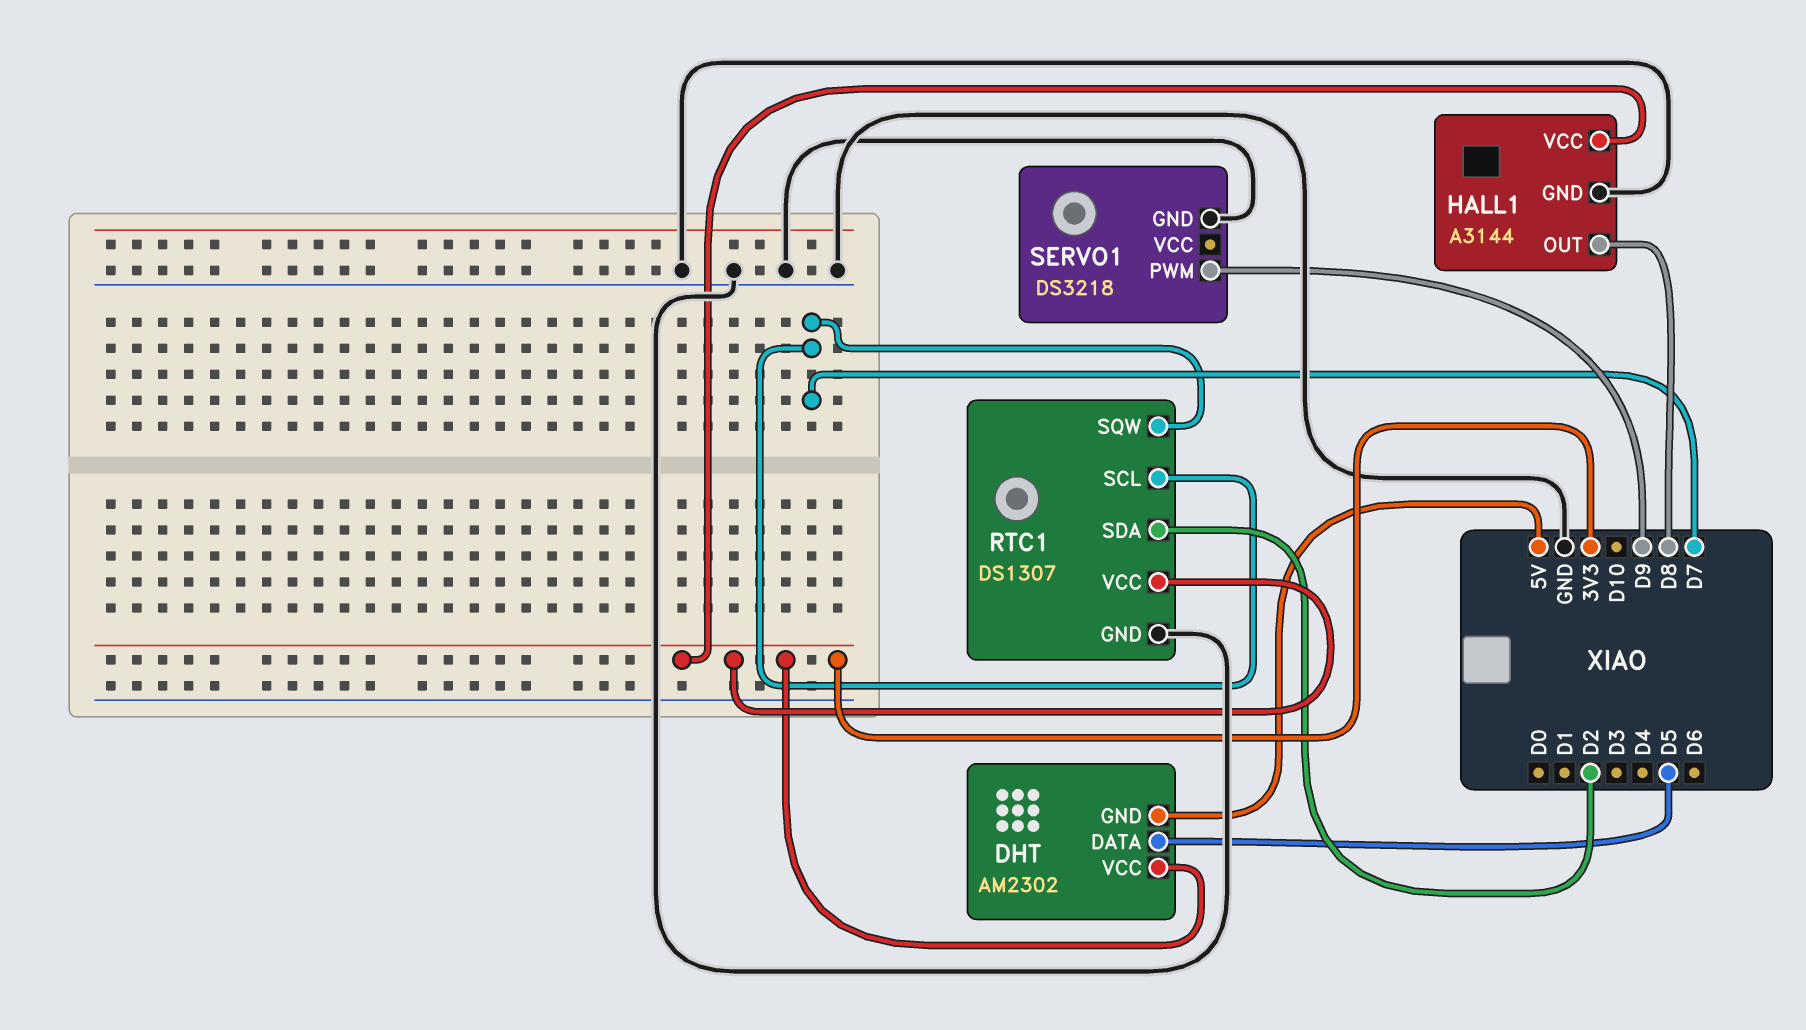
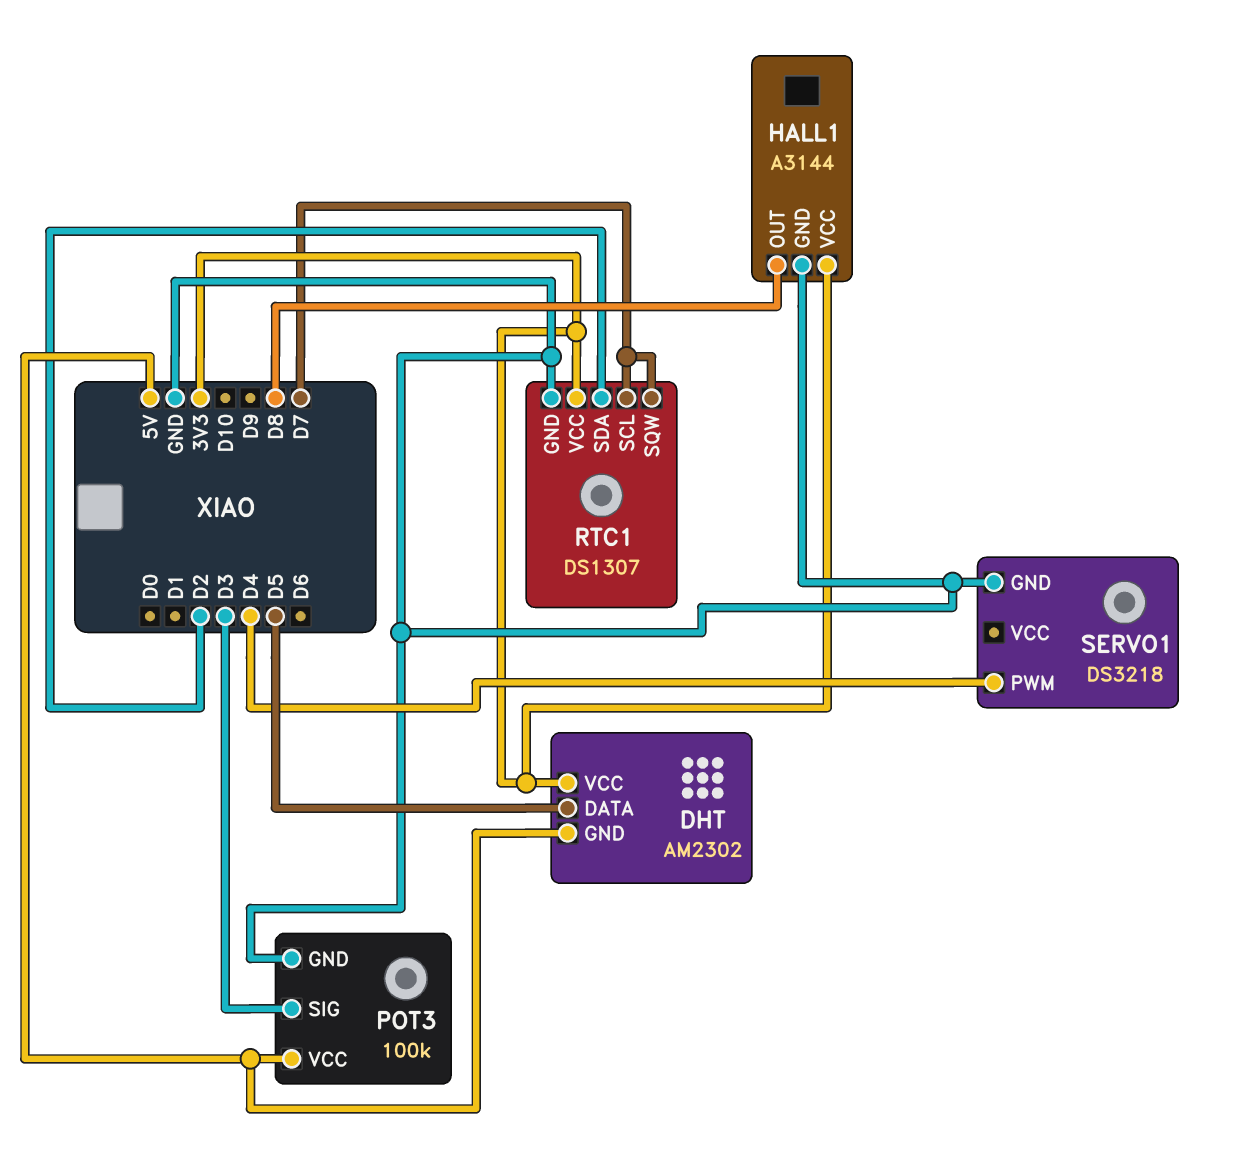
POT3: none -> 100k
POT3 pin GND: none -> GND
POT3 pin SIG: none -> D3
POT3 pin VCC: none -> 5V
SERVO1 pin PWM: D9 -> D4

